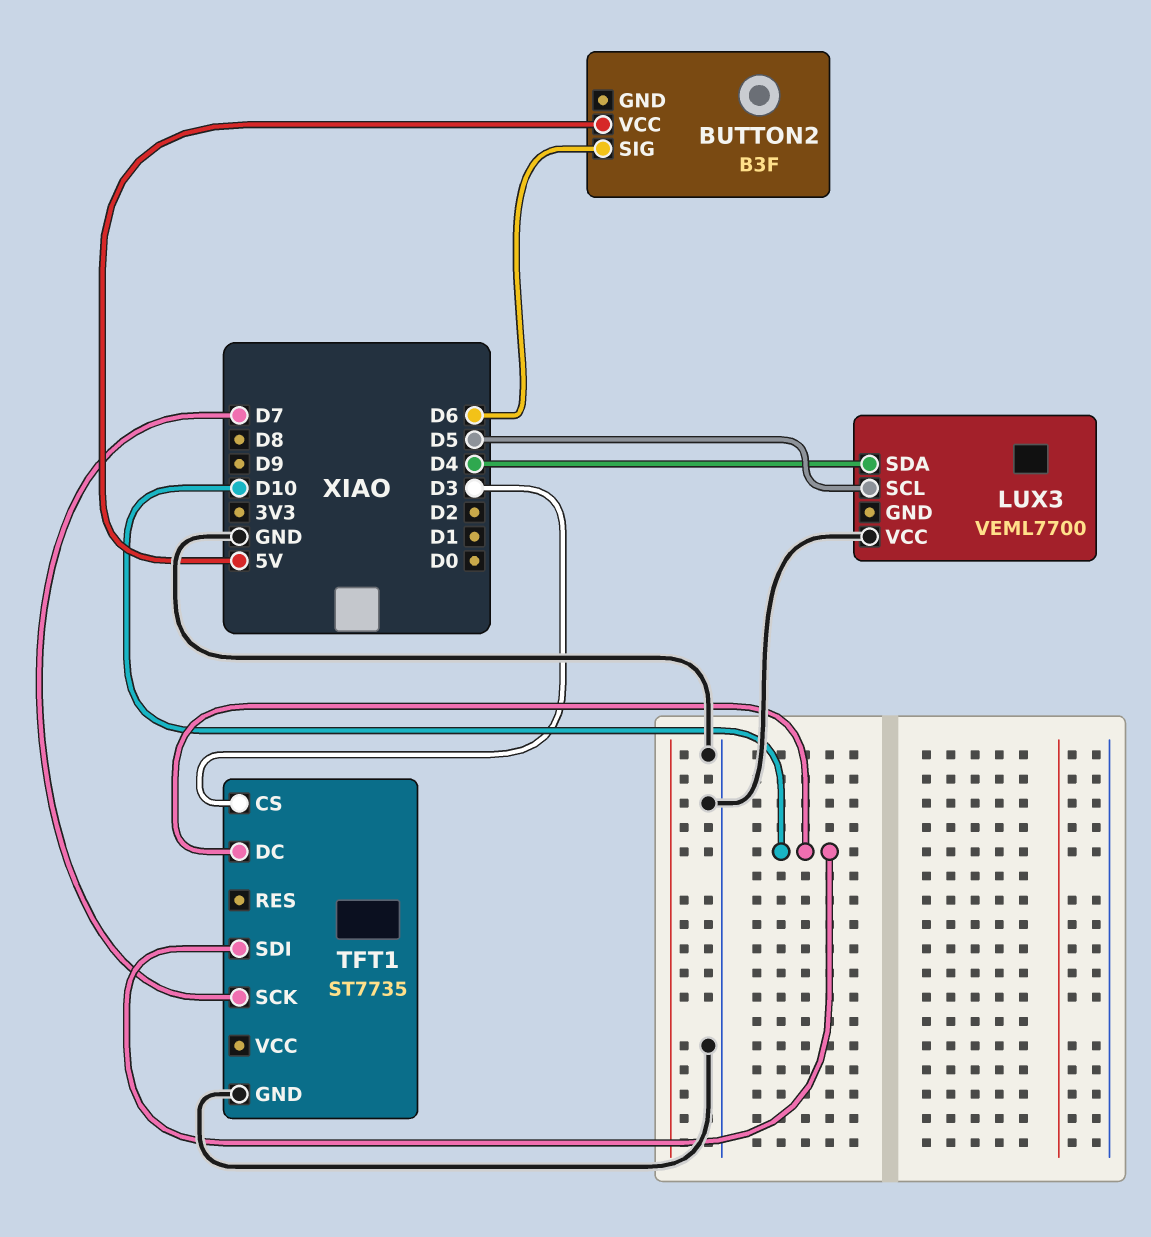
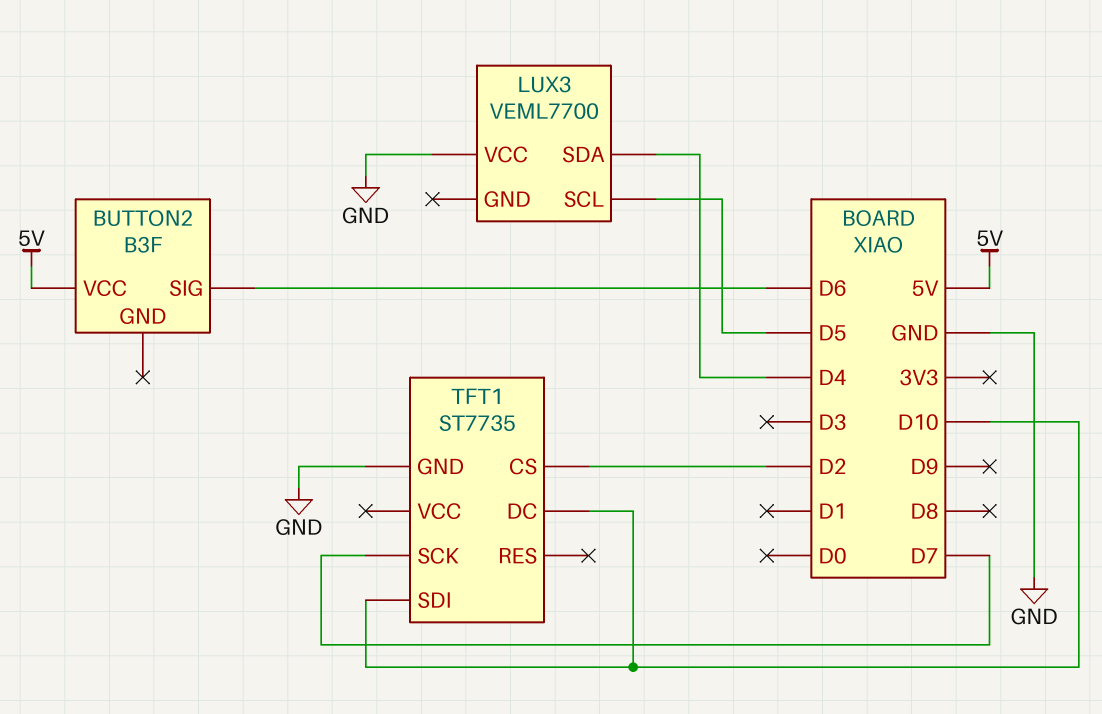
TFT1 pin CS: D3 -> D2

